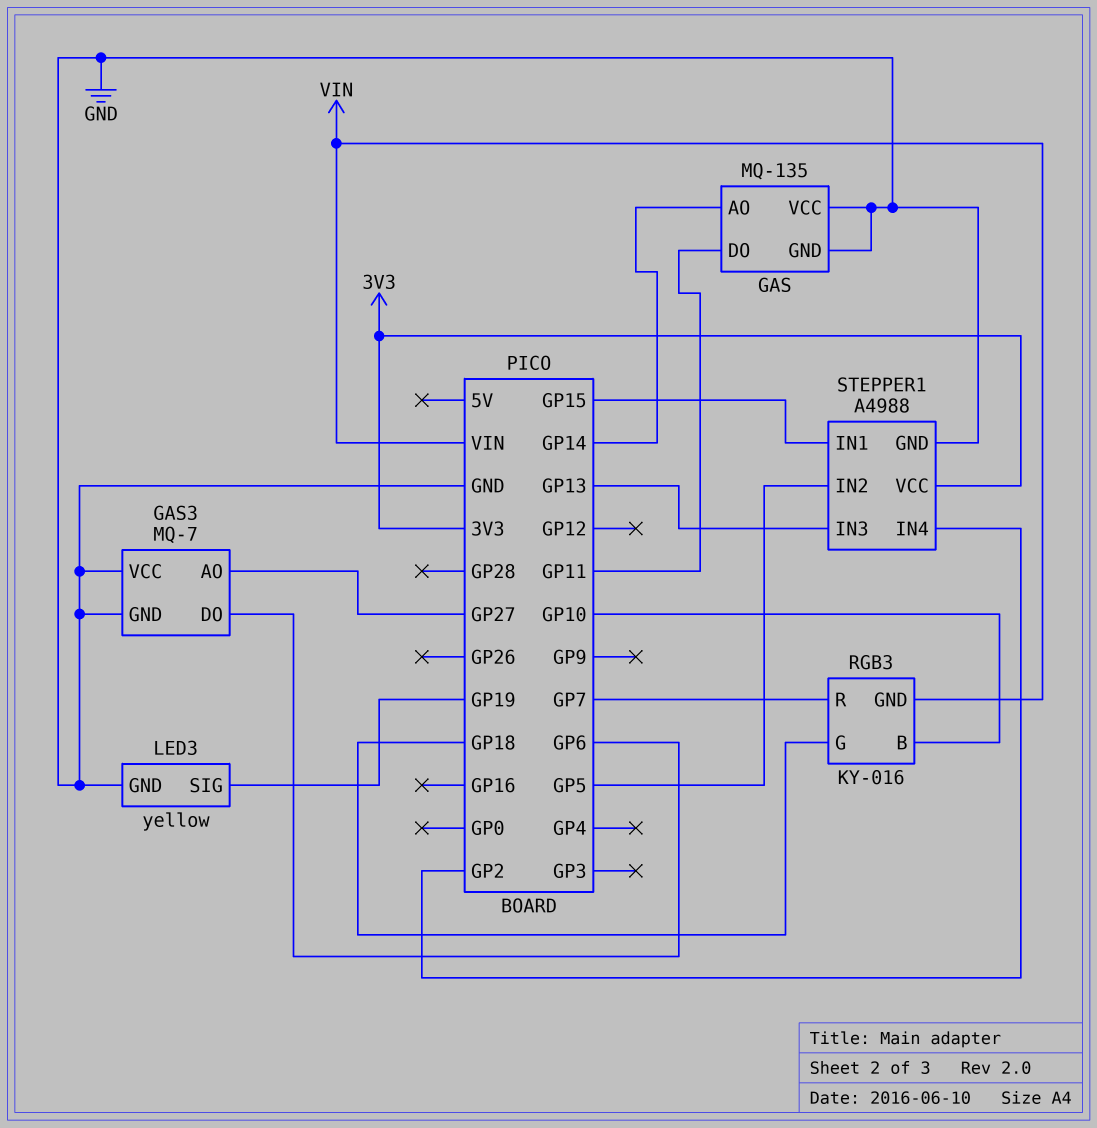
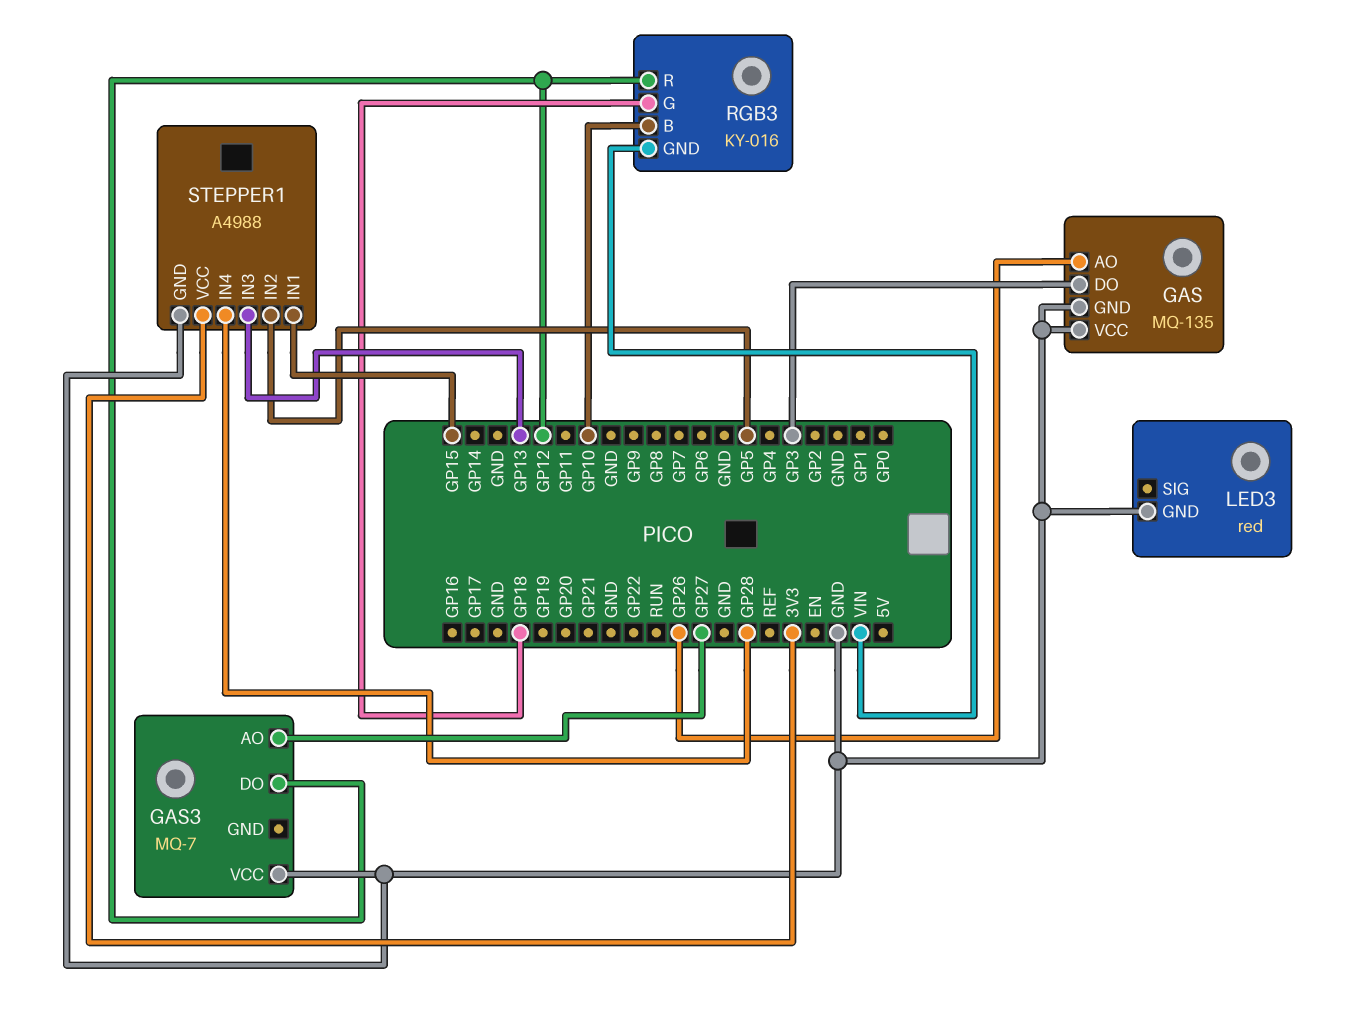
GAS pin AO: GP14 -> GP26
GAS pin DO: GP11 -> GP3
GAS3 pin DO: GP6 -> GP12
GAS3 pin GND: GND -> none
LED3: yellow -> red
LED3 pin SIG: GP19 -> none
RGB3 pin R: GP7 -> GP12
STEPPER1 pin IN4: GP2 -> GP28

